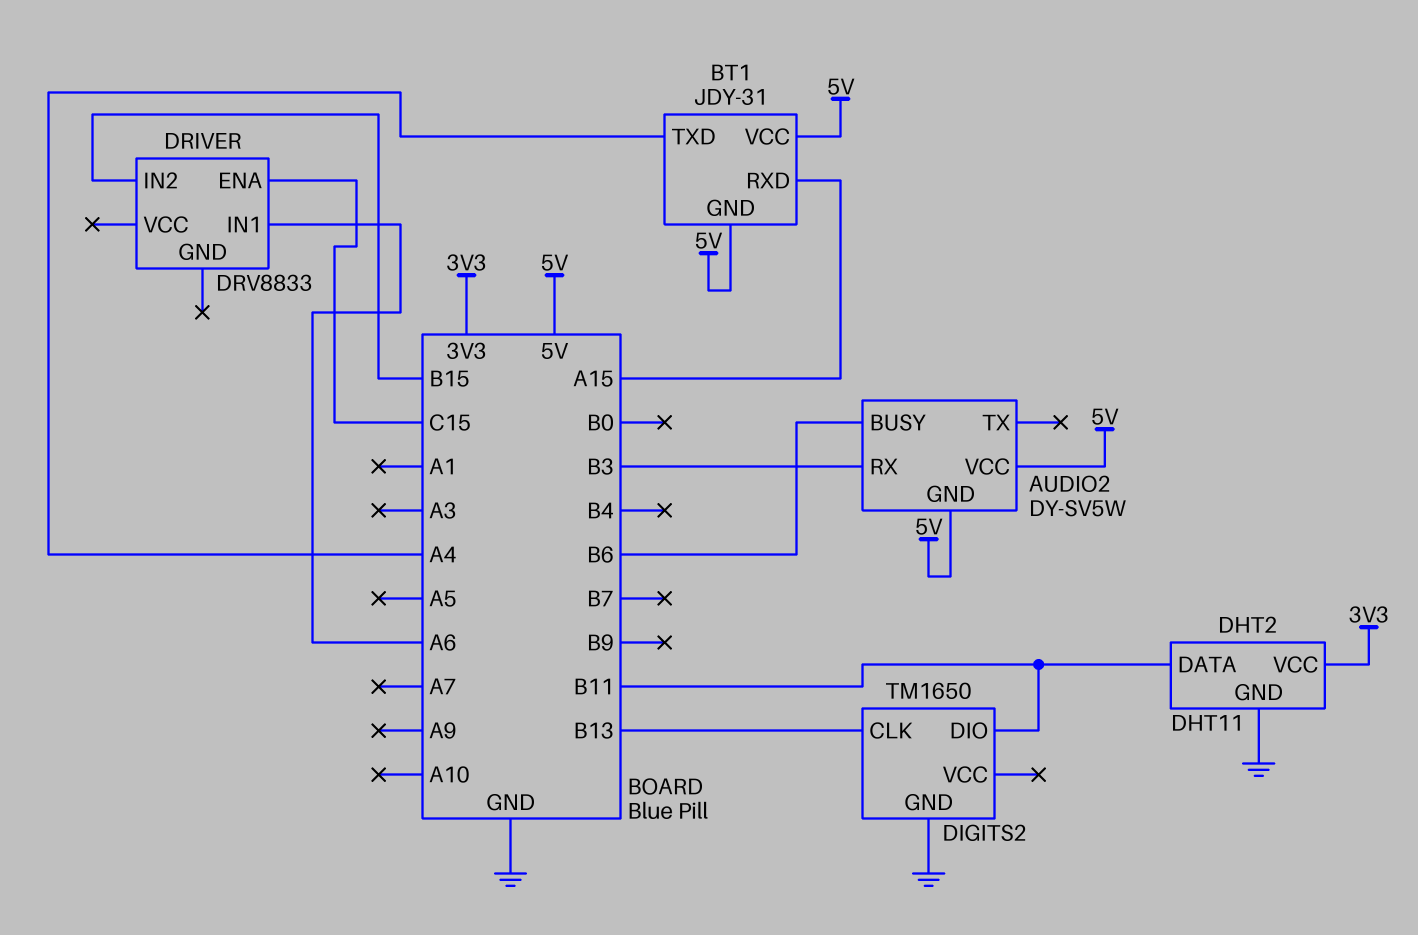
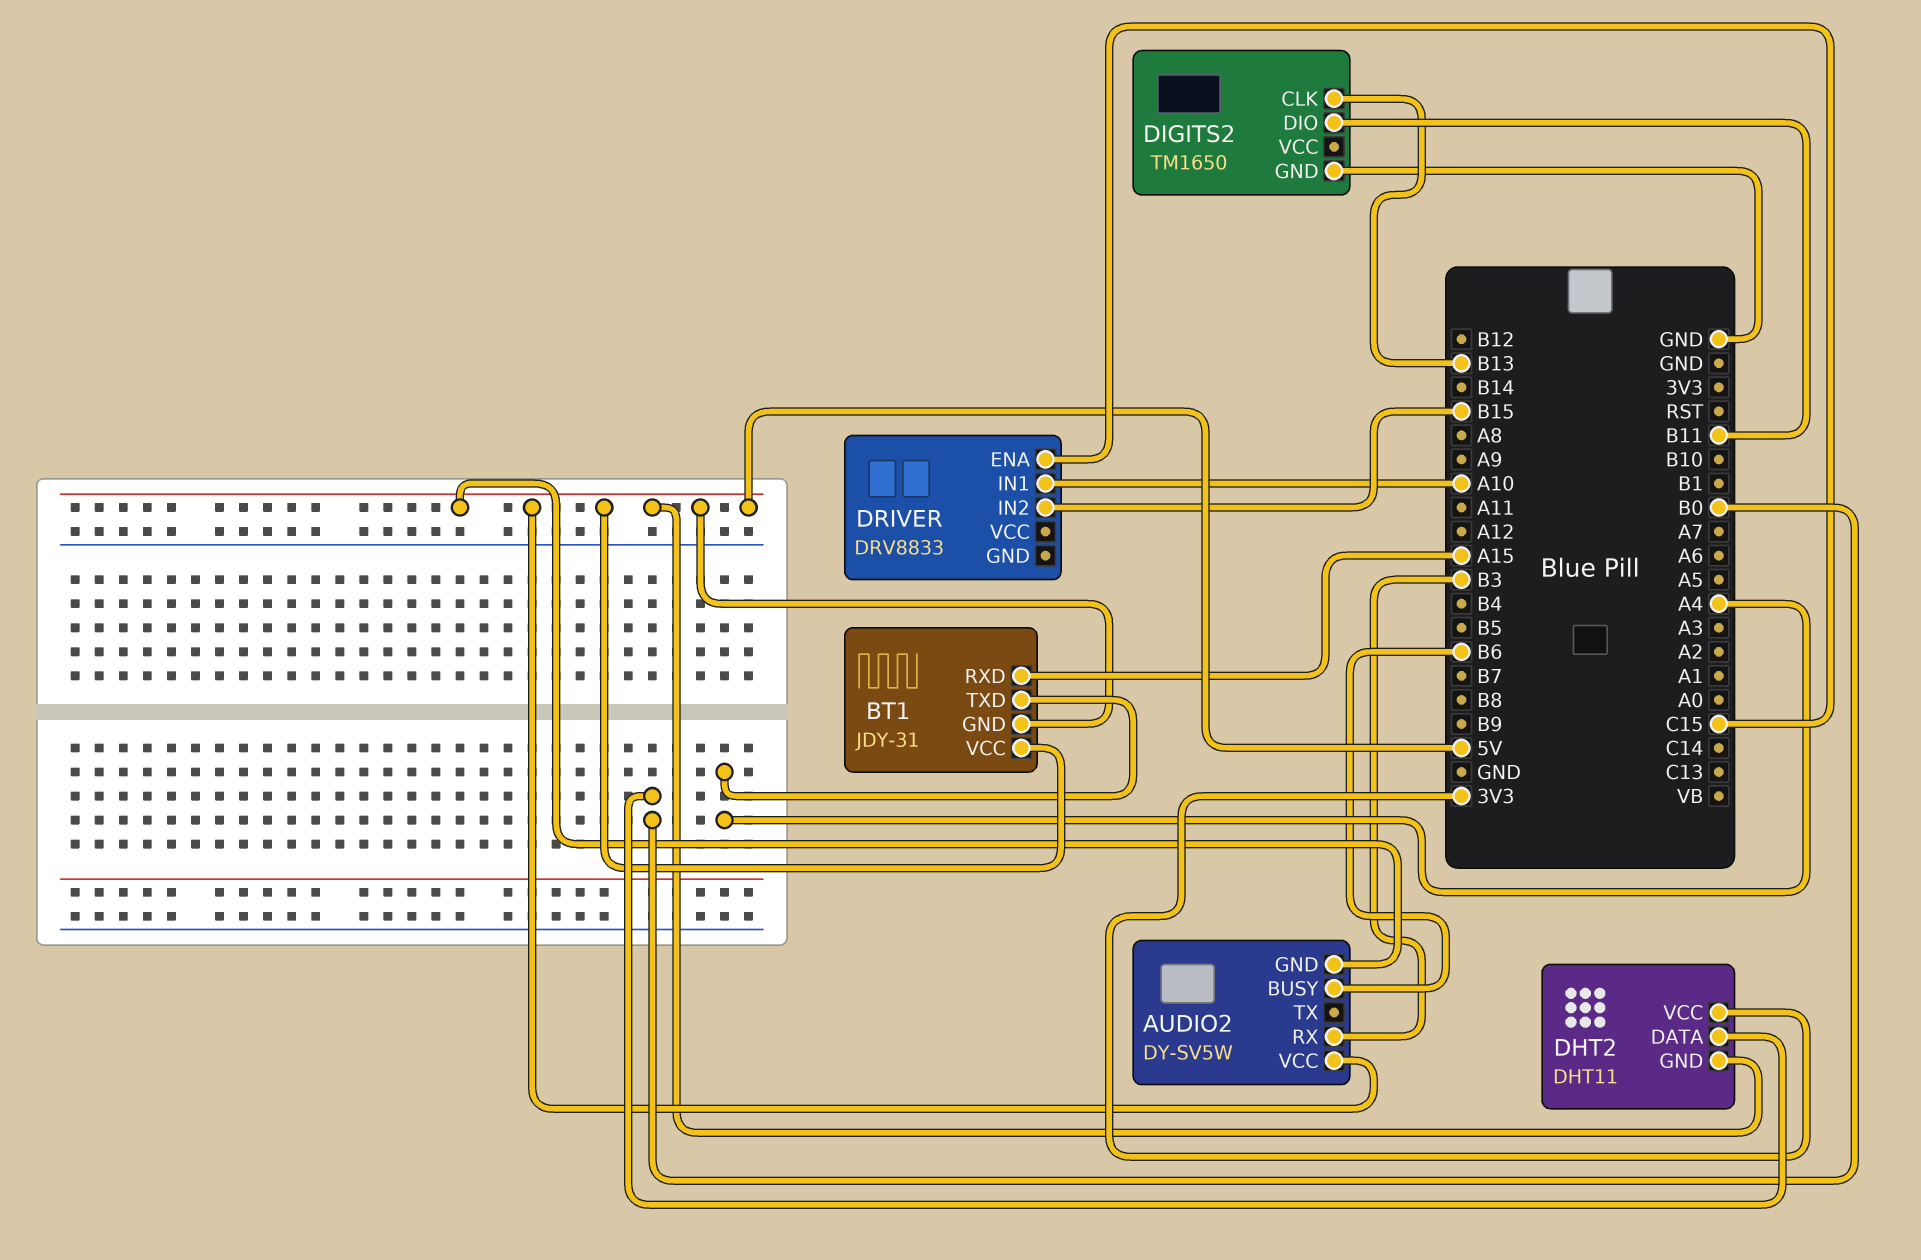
DHT2 pin DATA: B11 -> B0
DHT2 pin GND: GND -> 5V
DRIVER pin IN1: A6 -> A10

